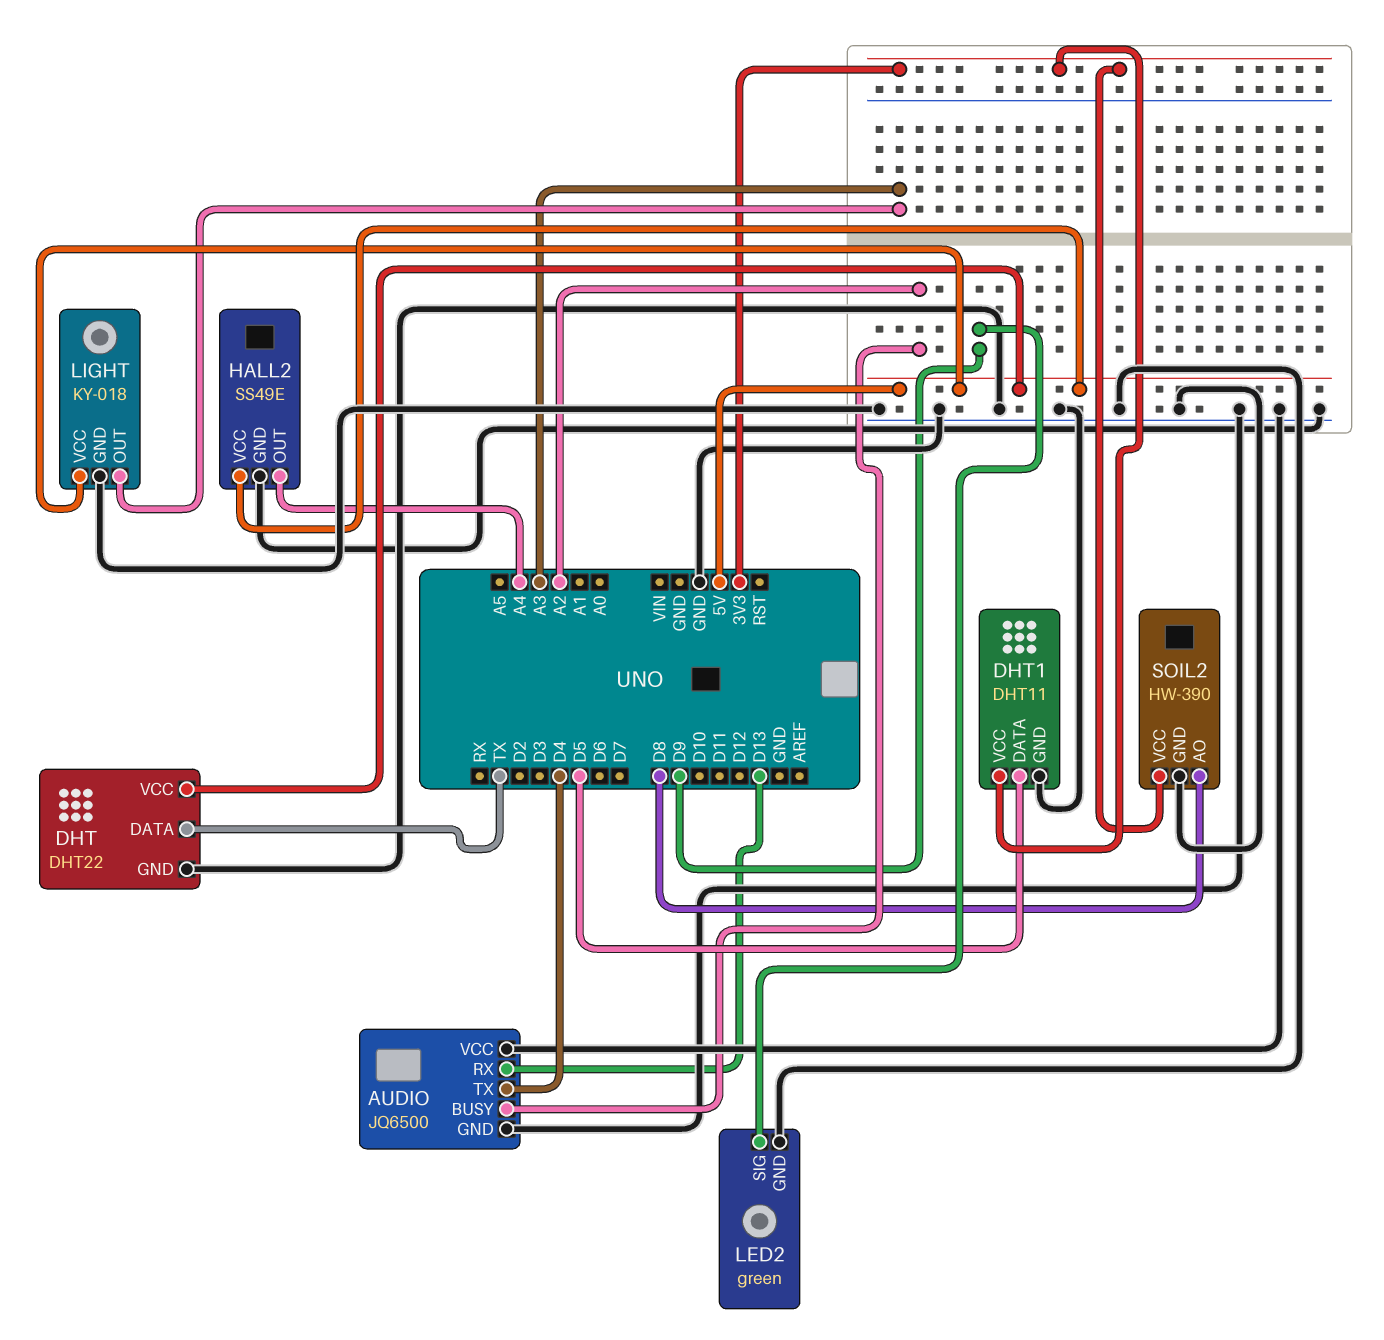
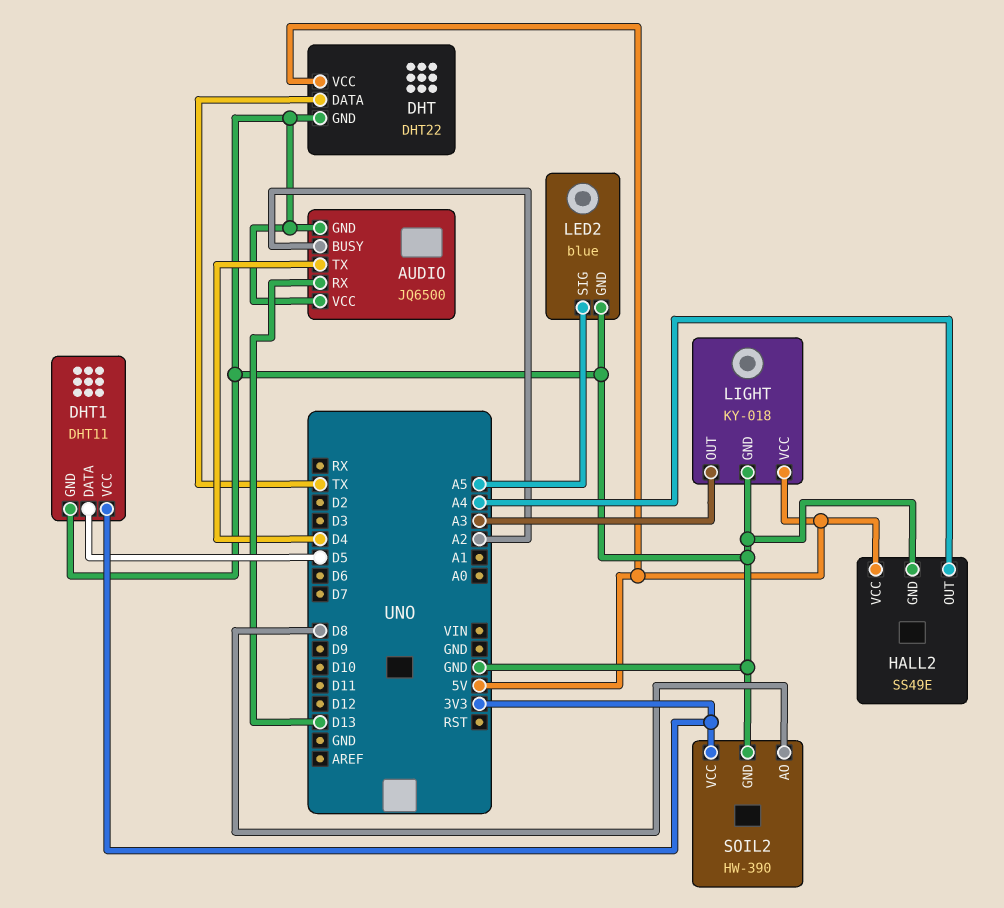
LED2: green -> blue
LED2 pin SIG: D9 -> A5

